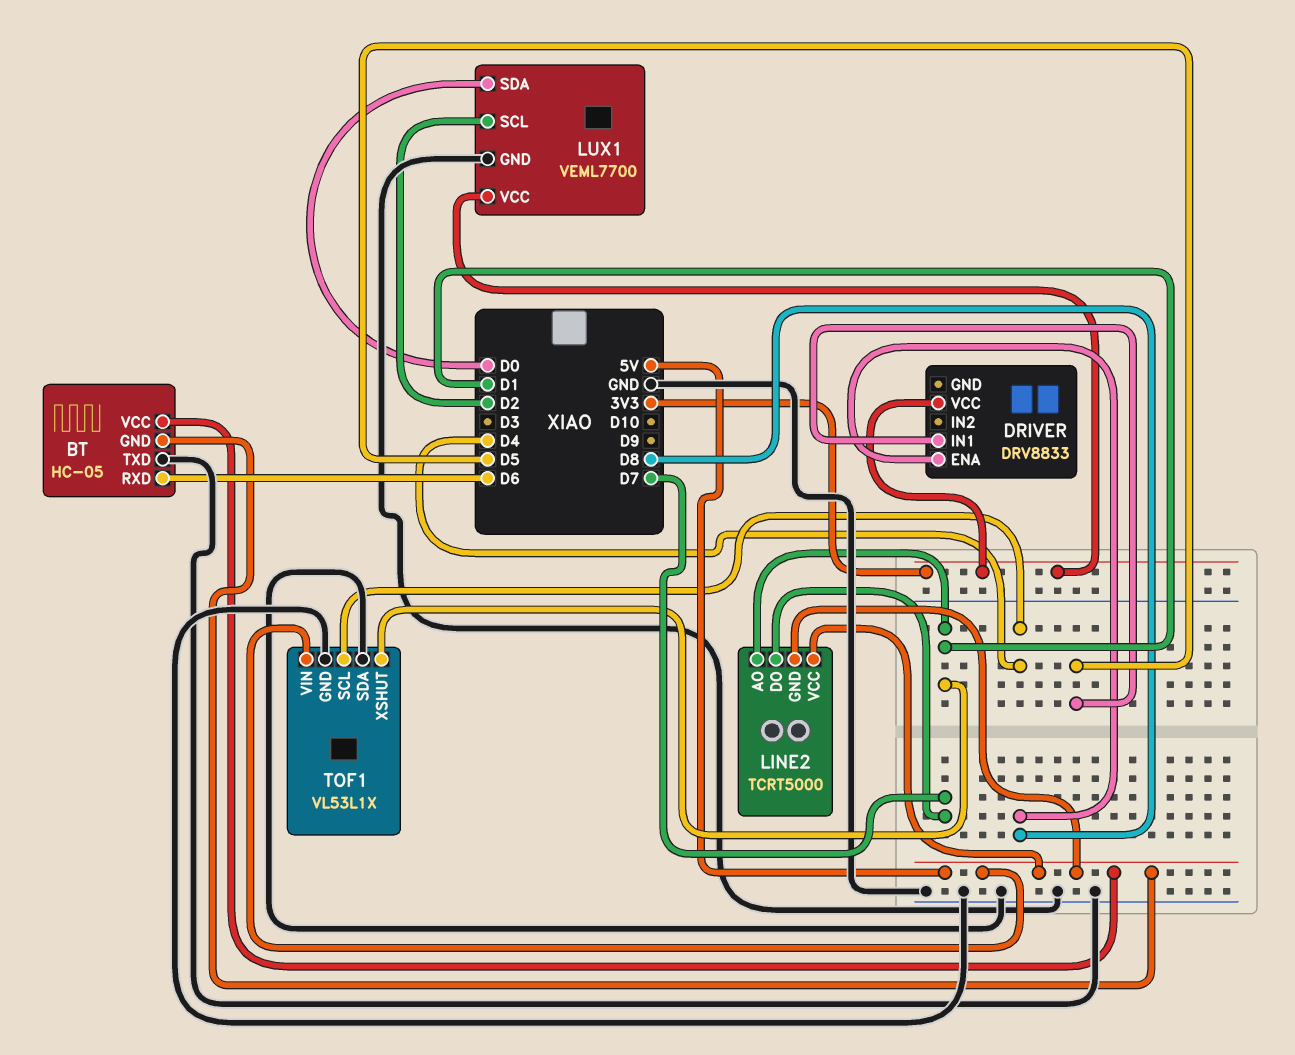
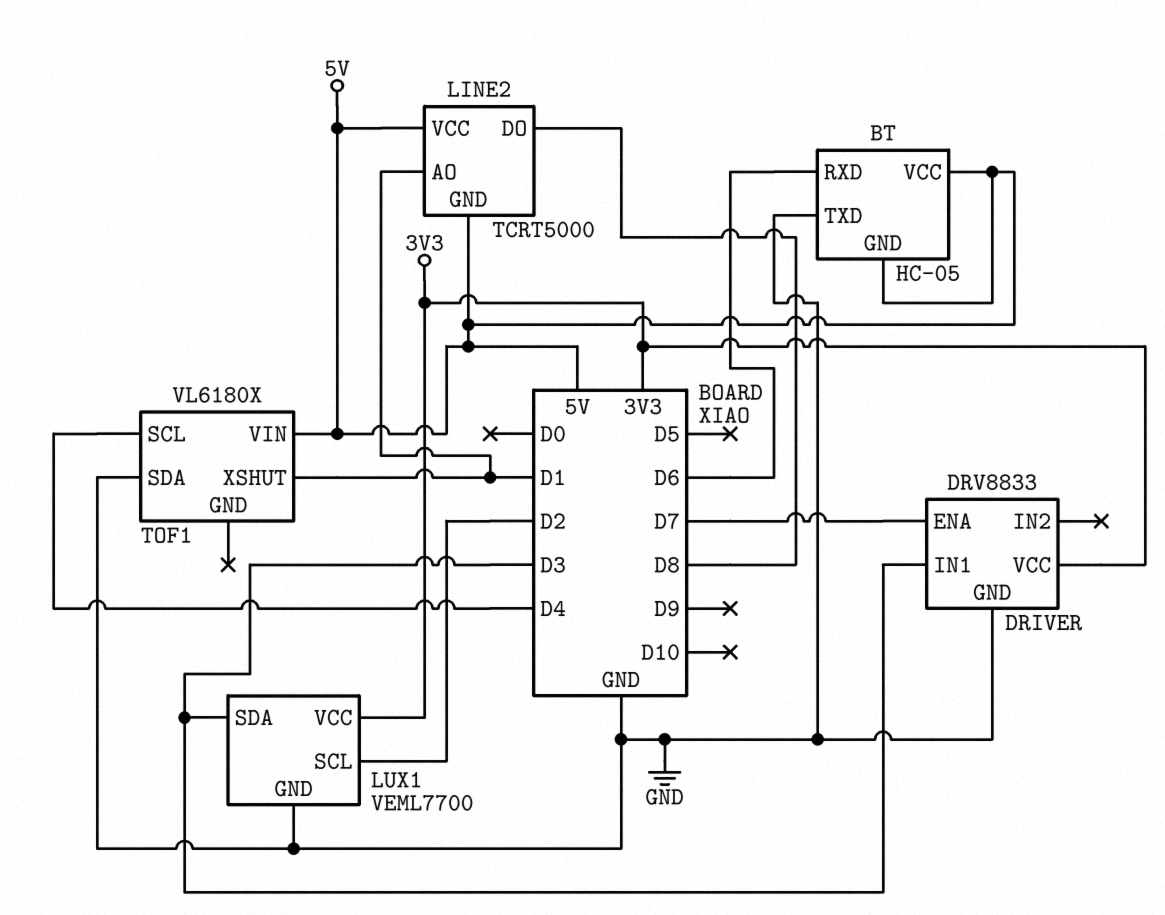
DRIVER pin ENA: D8 -> D7
DRIVER pin GND: none -> GND
DRIVER pin IN1: D5 -> D3
LINE2 pin DO: D7 -> D8
LUX1 pin SDA: D0 -> D3
TOF1: VL53L1X -> VL6180X
TOF1 pin GND: GND -> none

